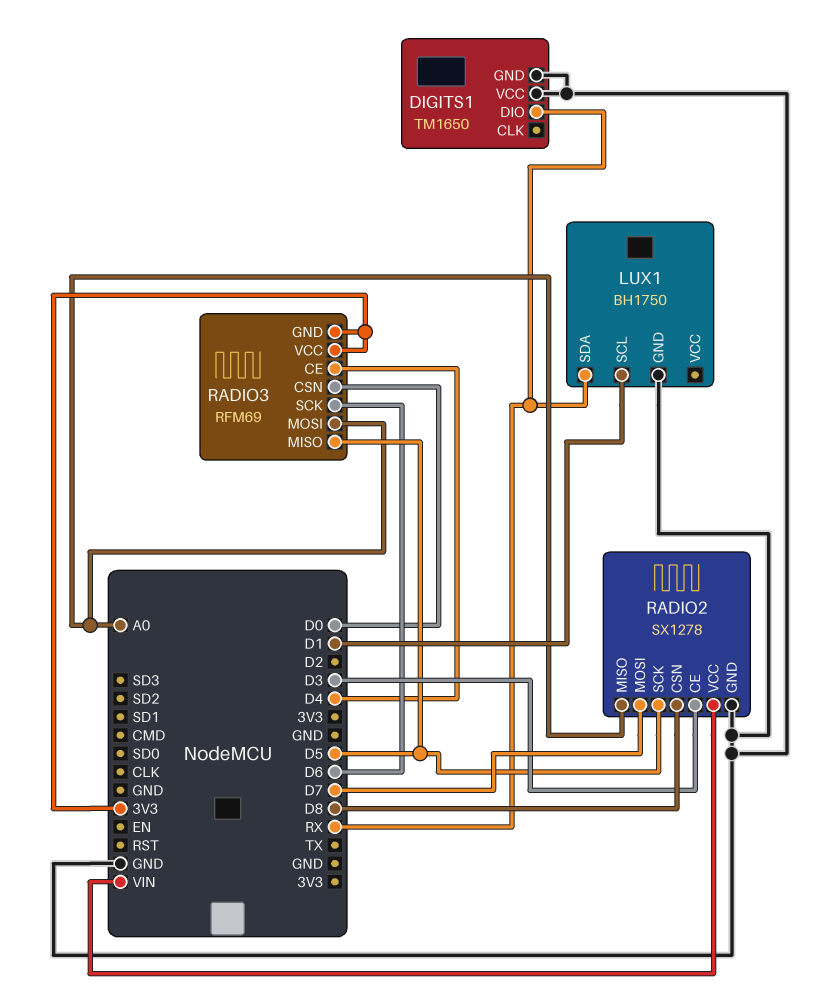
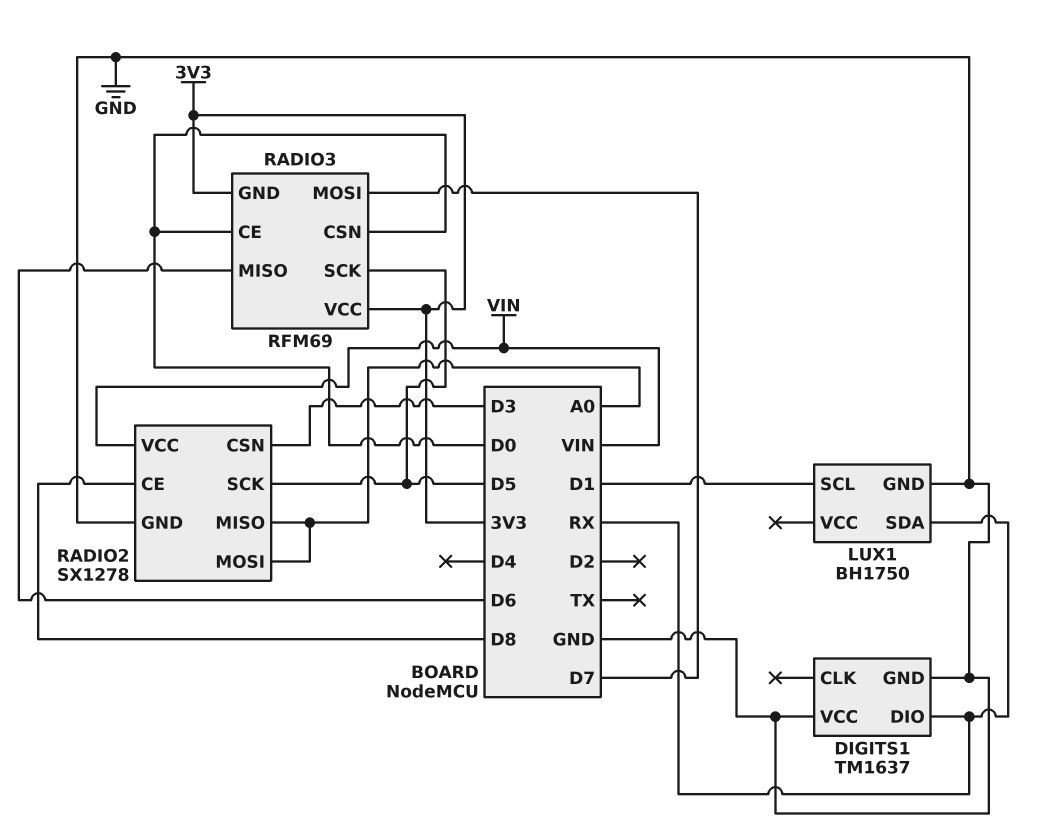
DIGITS1: TM1650 -> TM1637
RADIO2 pin CE: D3 -> D8
RADIO2 pin CSN: D8 -> D3
RADIO2 pin MOSI: D7 -> A0
RADIO3 pin CE: D4 -> D0
RADIO3 pin MISO: D5 -> D6
RADIO3 pin MOSI: A0 -> D7
RADIO3 pin SCK: D6 -> D5

